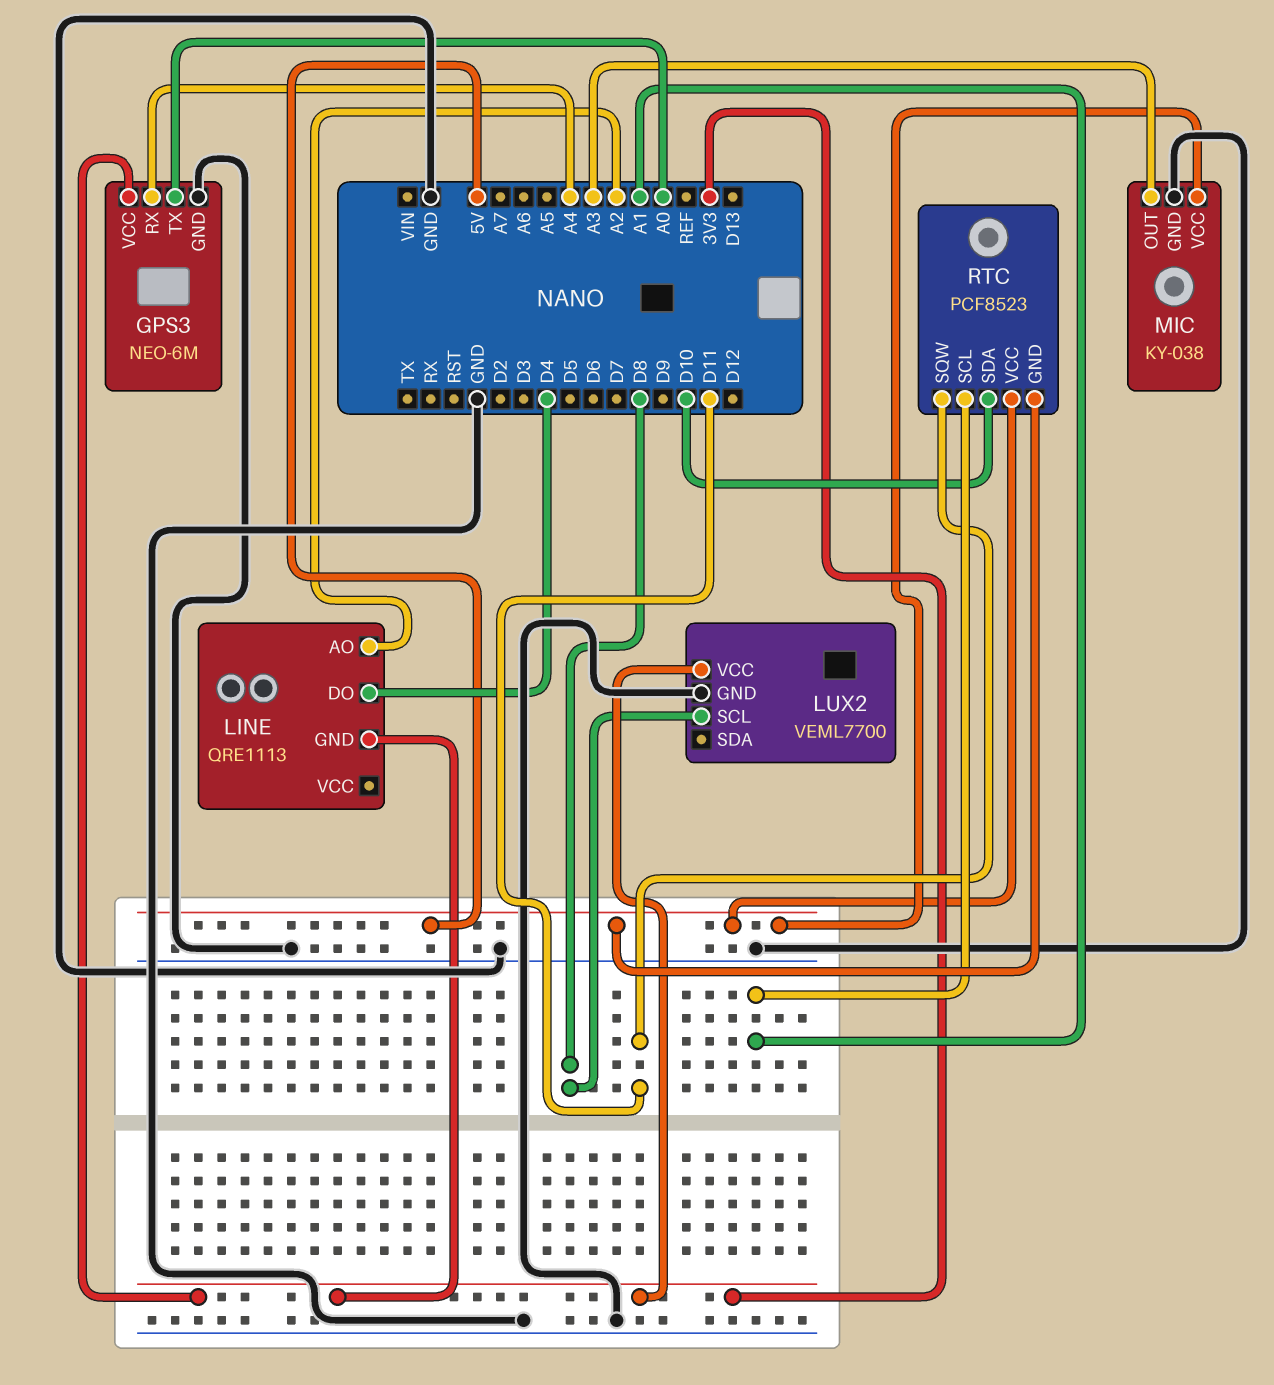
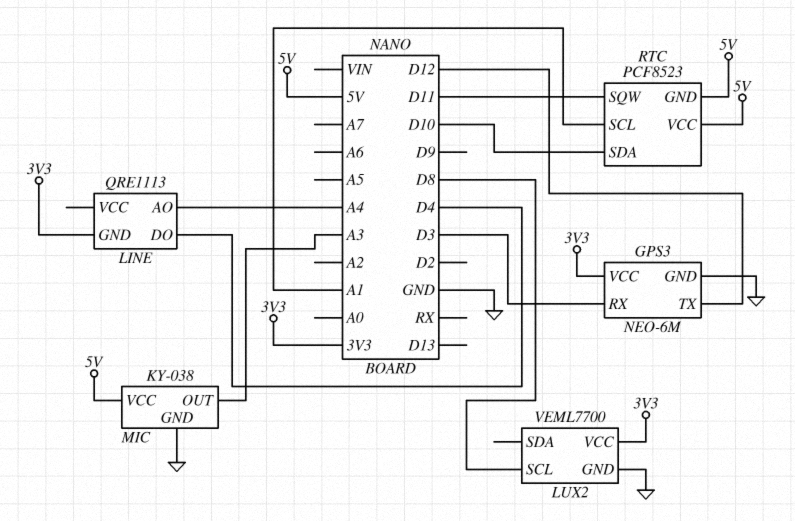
GPS3 pin RX: A4 -> D3
GPS3 pin TX: A0 -> D12
LINE pin AO: A2 -> A4

